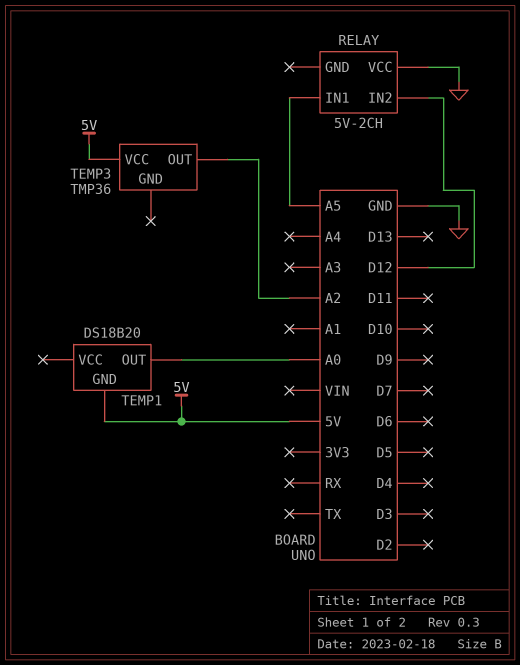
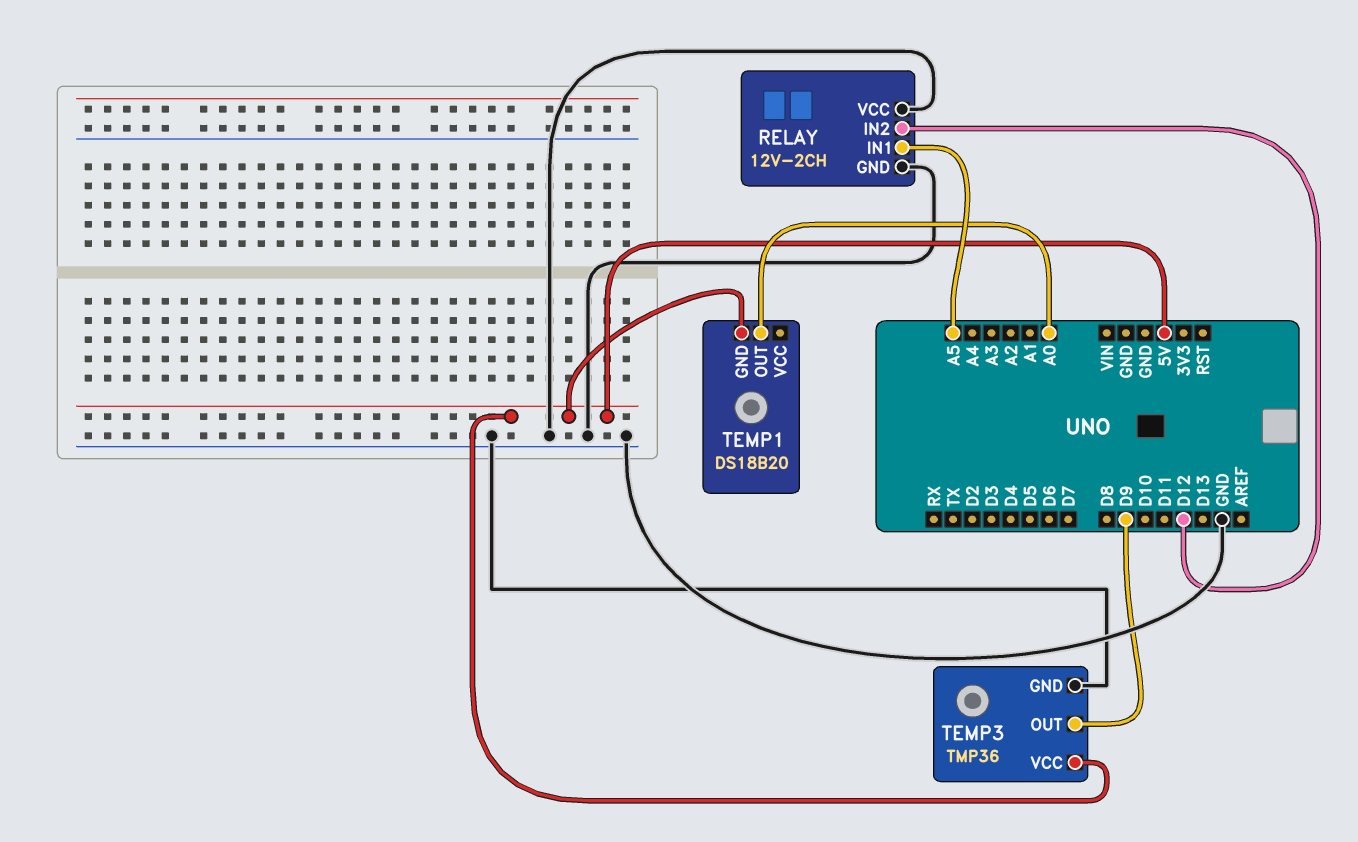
RELAY: 5V-2CH -> 12V-2CH
RELAY pin GND: none -> GND
TEMP3 pin GND: none -> GND
TEMP3 pin OUT: A2 -> D9

